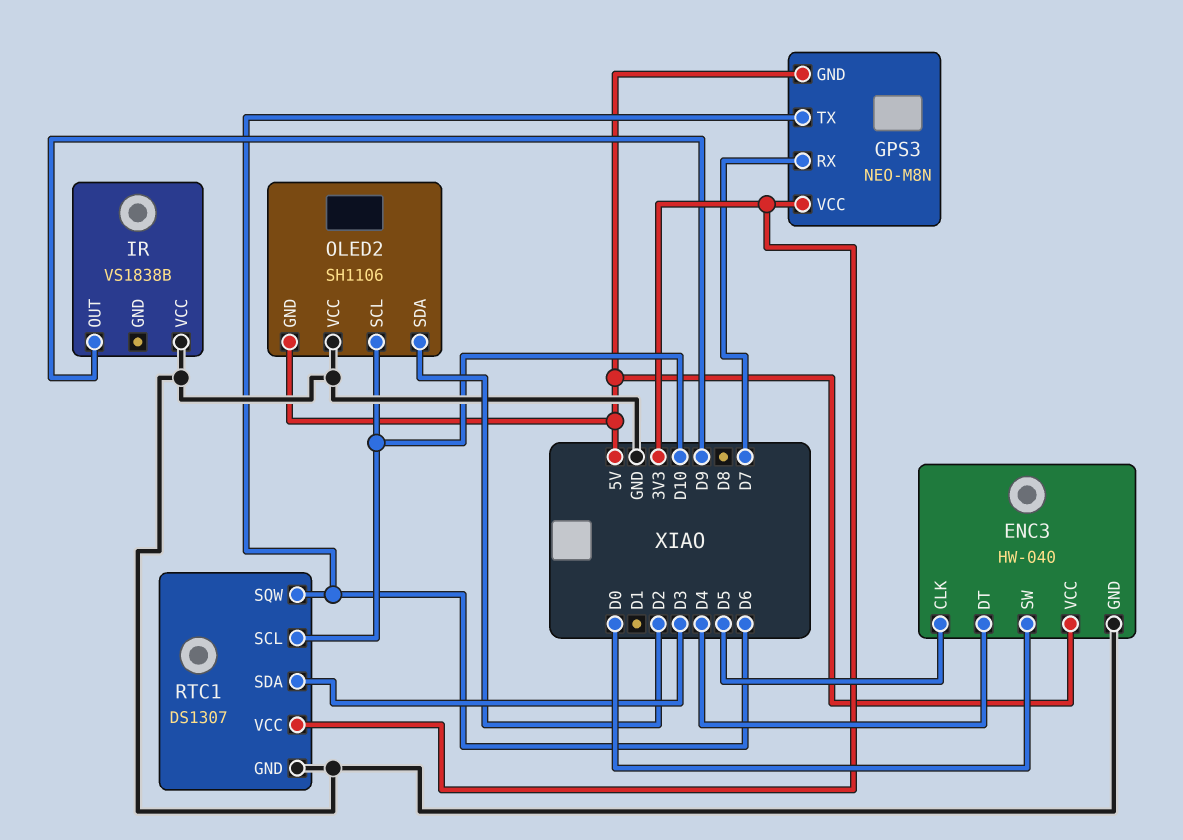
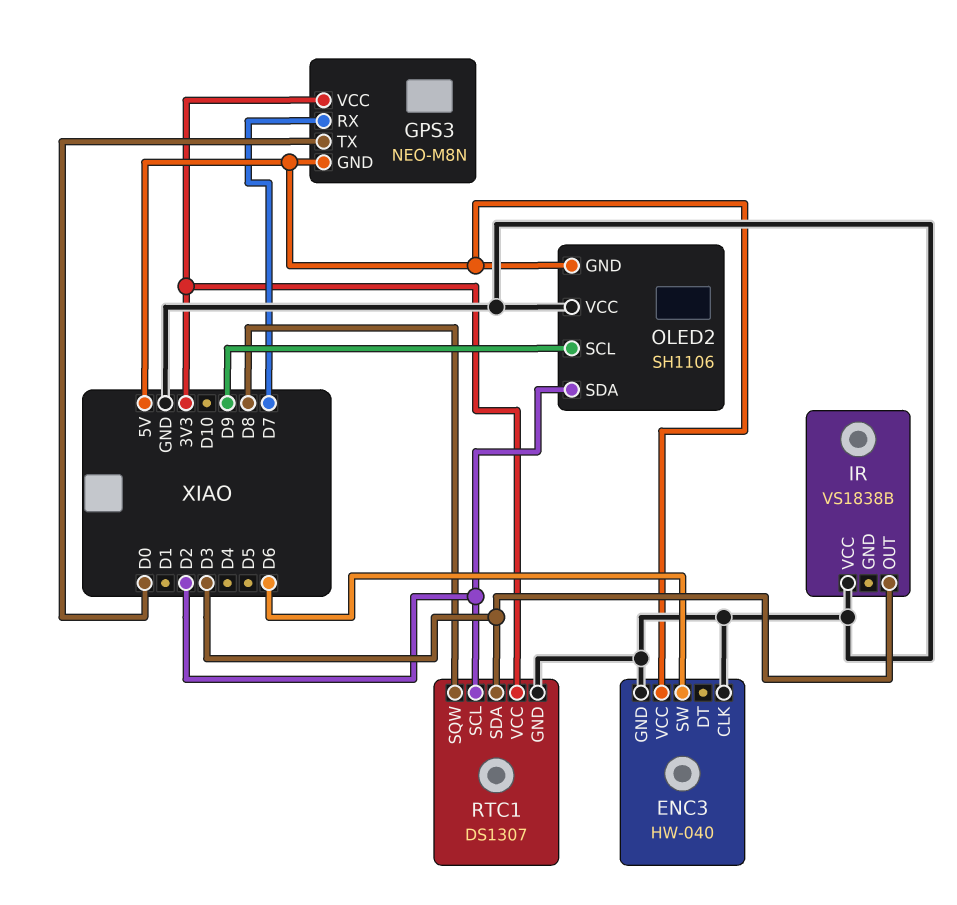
ENC3 pin CLK: D5 -> GND
ENC3 pin DT: D4 -> none
ENC3 pin SW: D0 -> D6
GPS3 pin TX: D6 -> D0
IR pin OUT: D9 -> D3
OLED2 pin SCL: D10 -> D9
RTC1 pin SCL: D10 -> D2
RTC1 pin SQW: D6 -> D8

